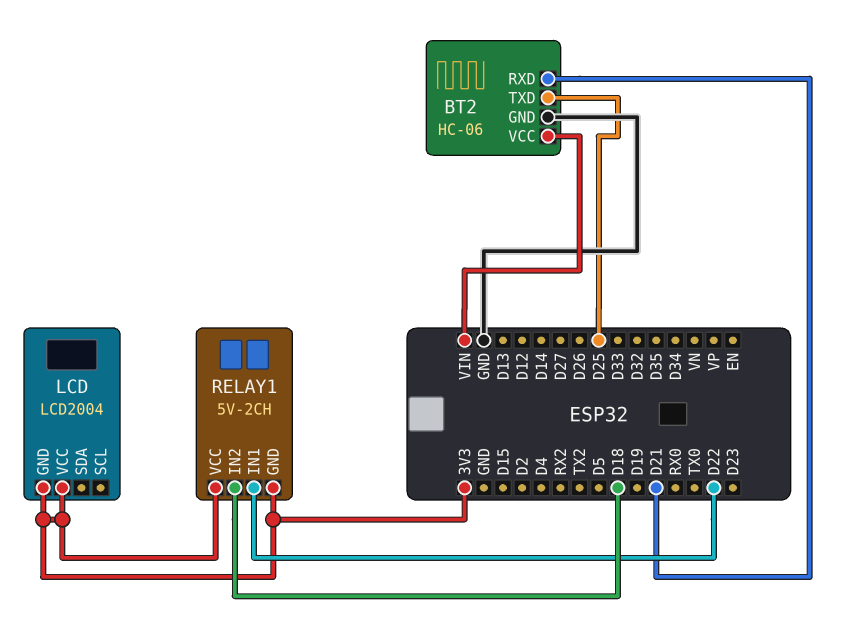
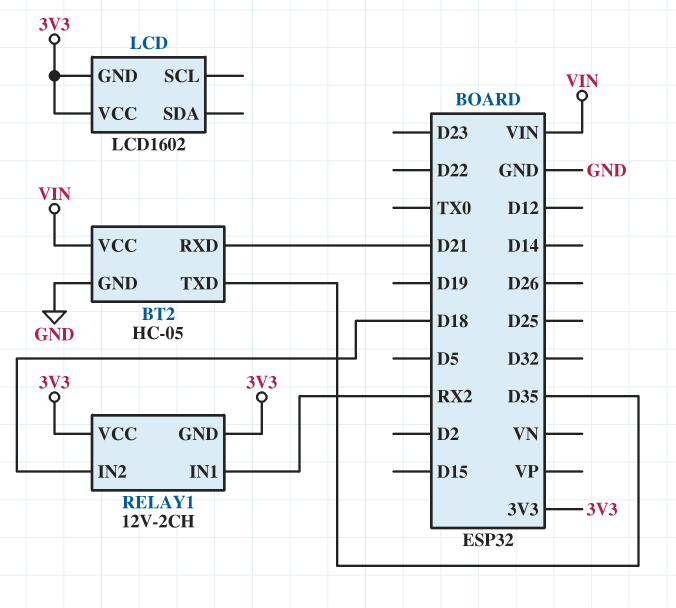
BT2: HC-06 -> HC-05
BT2 pin TXD: D25 -> D35
LCD: LCD2004 -> LCD1602
RELAY1: 5V-2CH -> 12V-2CH
RELAY1 pin IN1: D22 -> RX2

